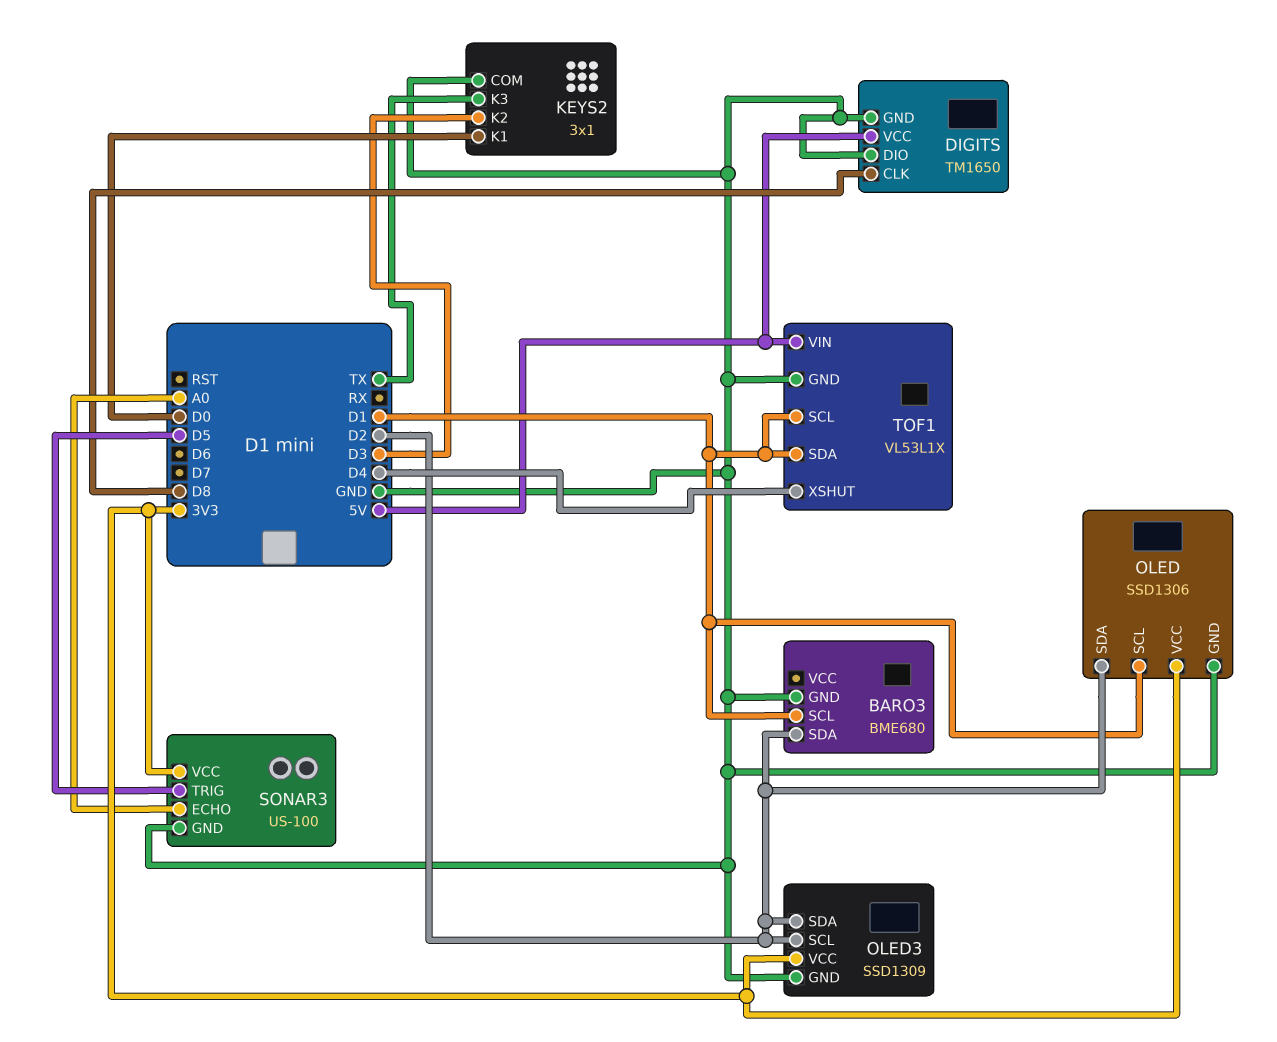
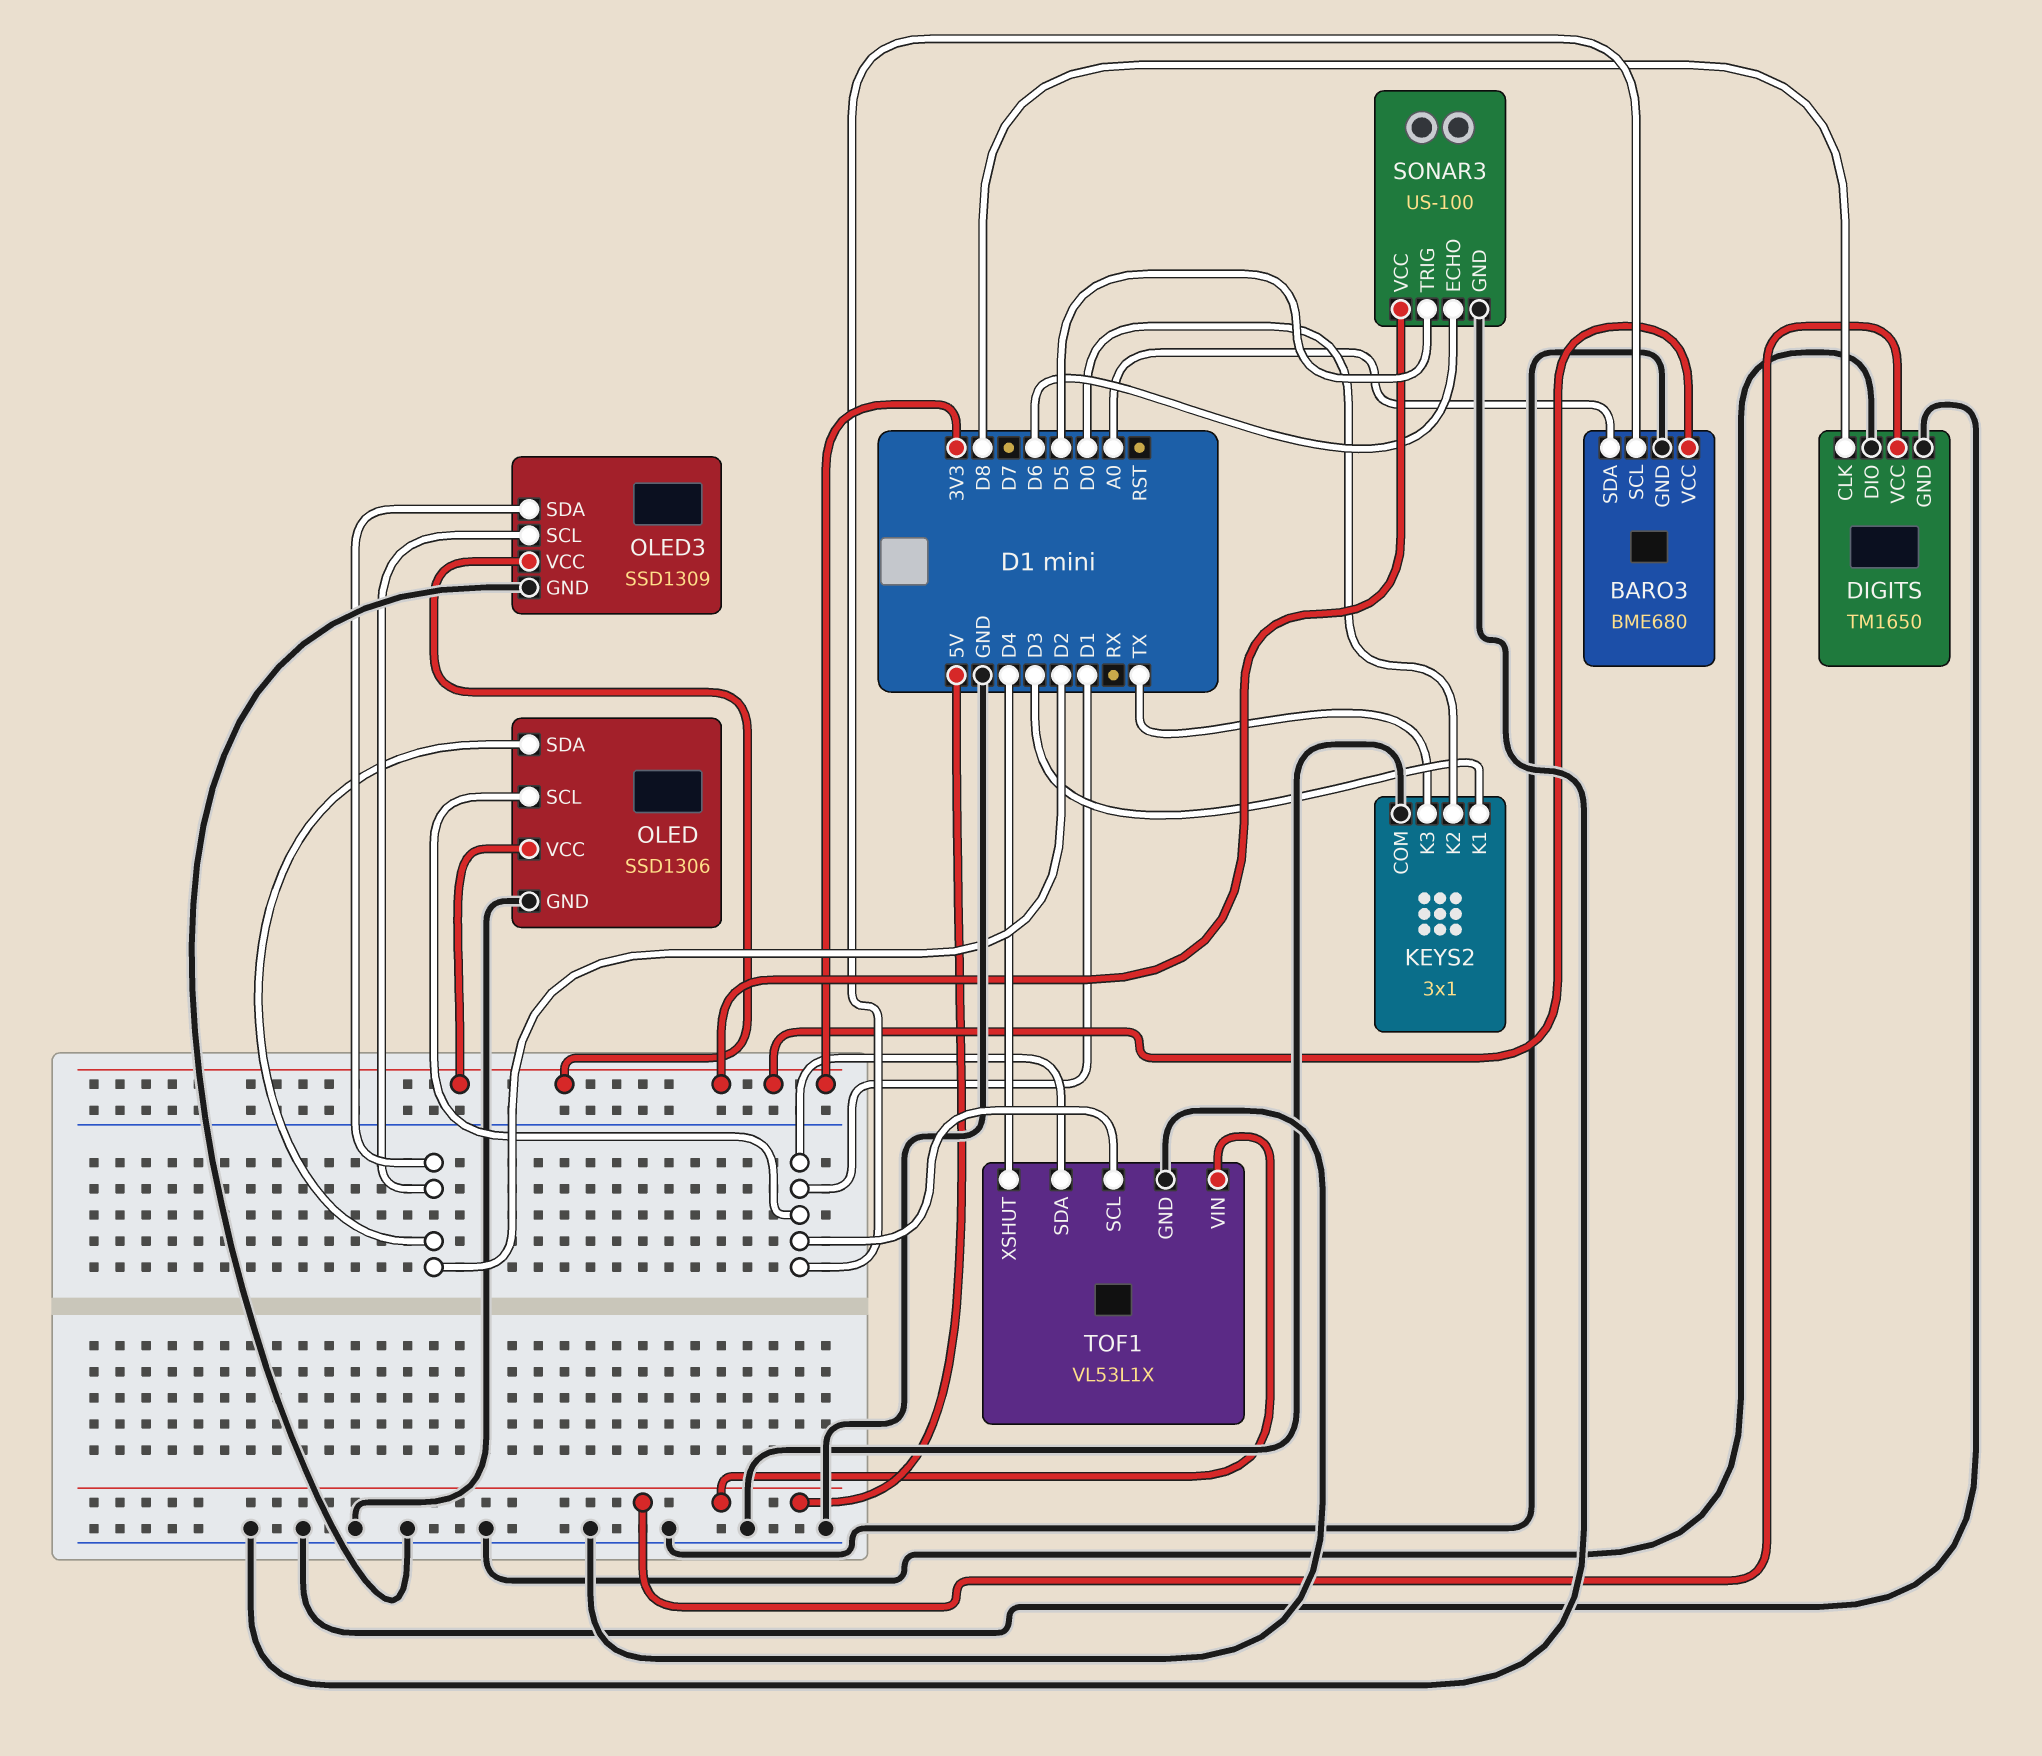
BARO3 pin SDA: D2 -> A0
BARO3 pin VCC: none -> 3V3
KEYS2 pin K1: D0 -> D3
KEYS2 pin K2: D3 -> D0
SONAR3 pin ECHO: A0 -> D6

